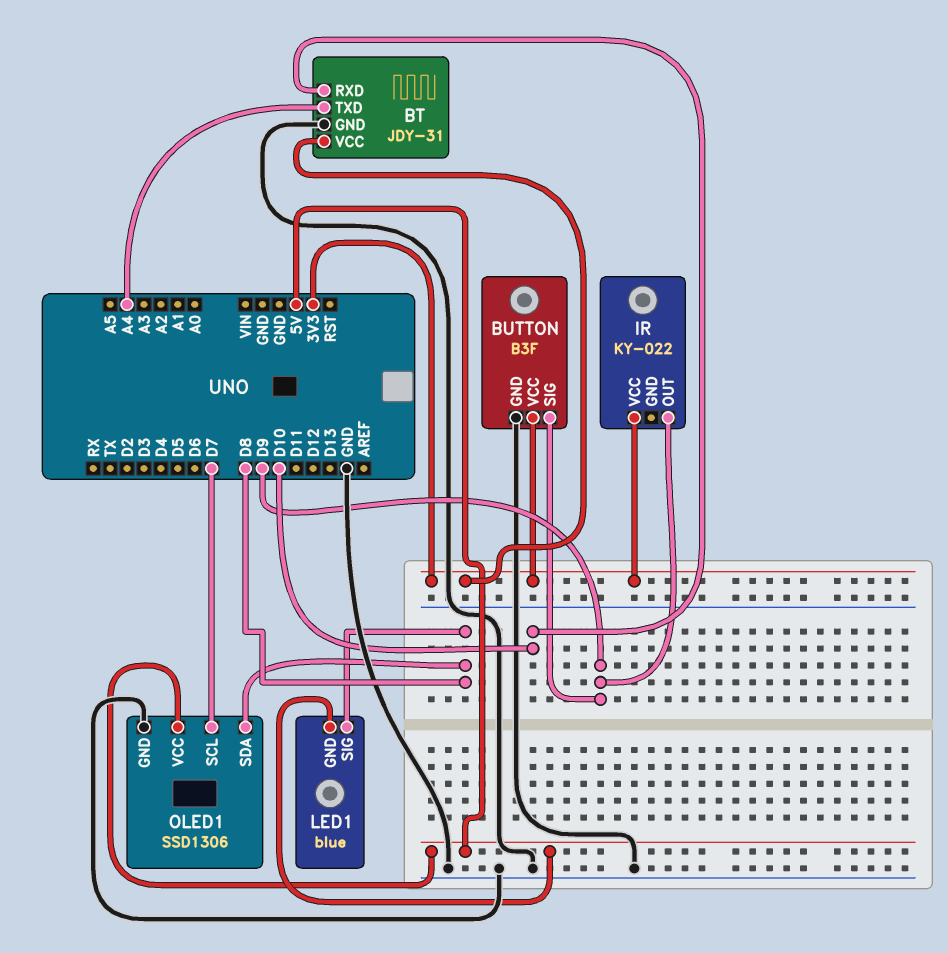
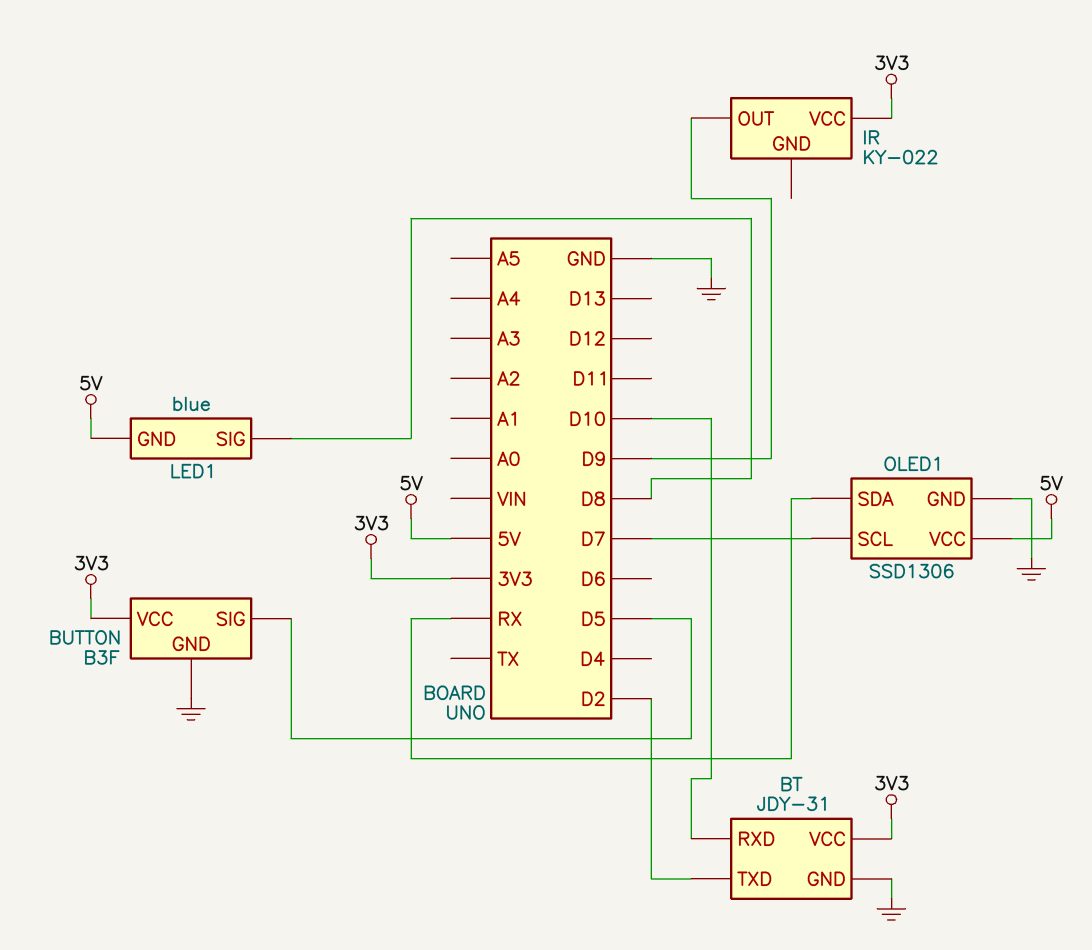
BT pin TXD: A4 -> D2
BUTTON pin SIG: D9 -> D5
OLED1 pin SDA: D8 -> RX

